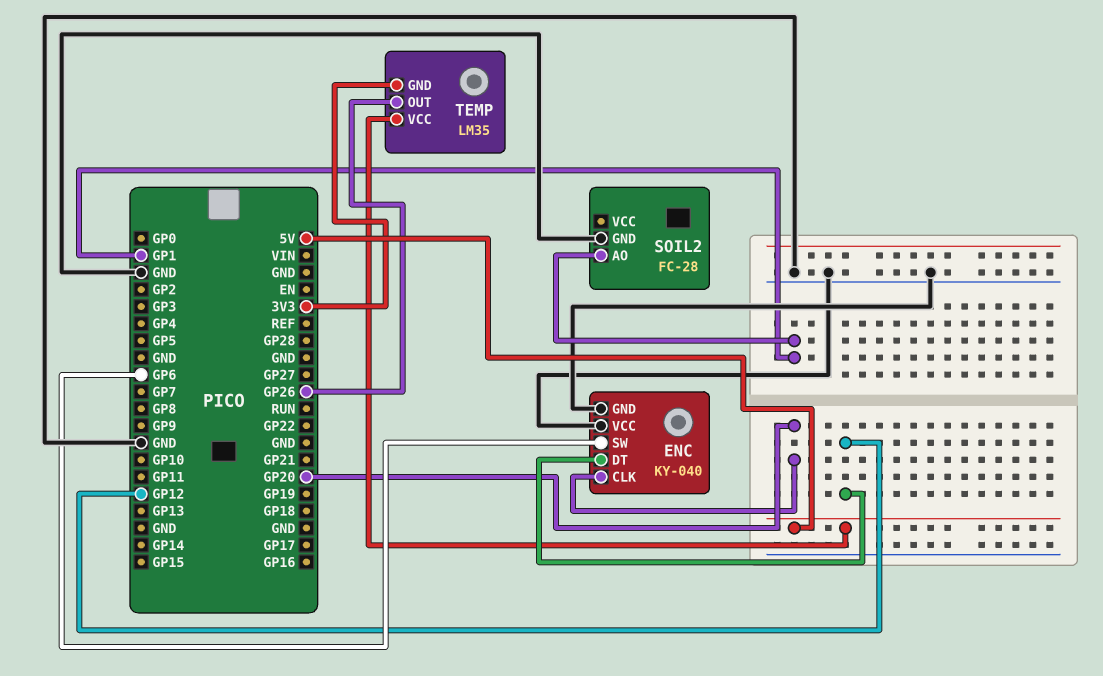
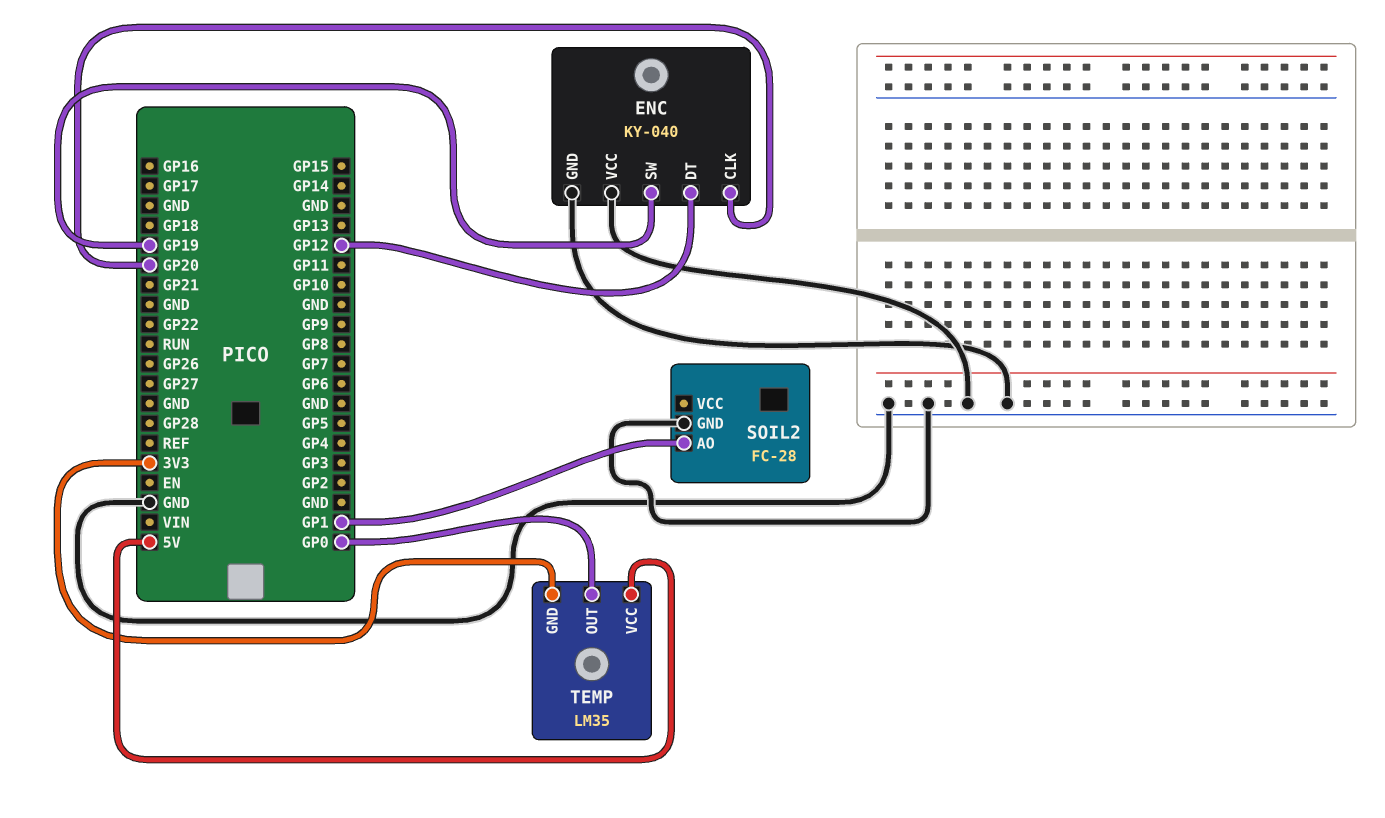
ENC pin SW: GP6 -> GP19
TEMP pin OUT: GP26 -> GP0

